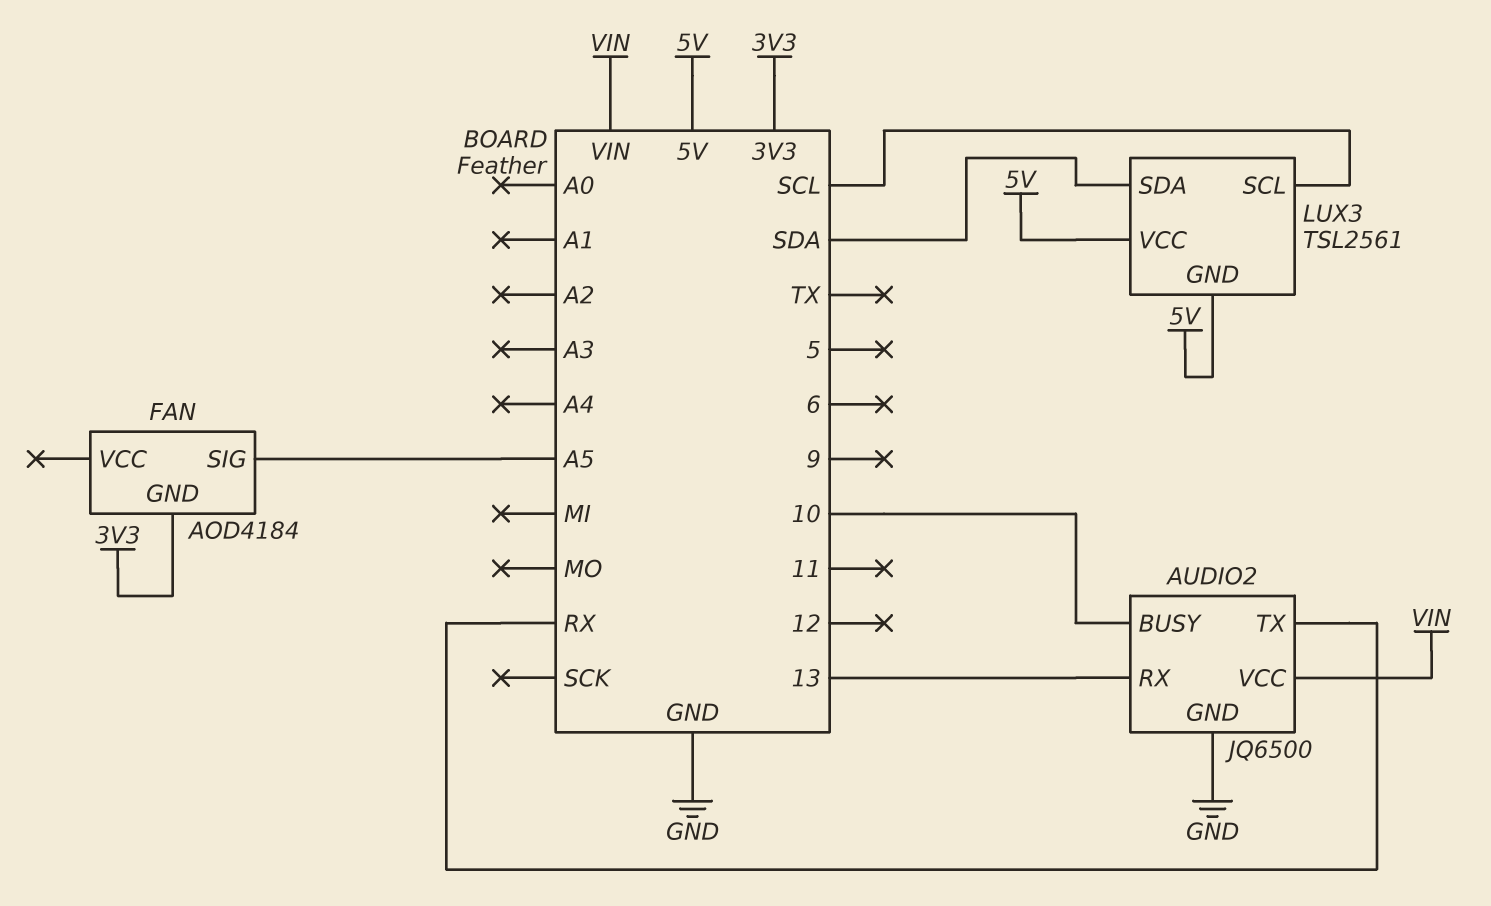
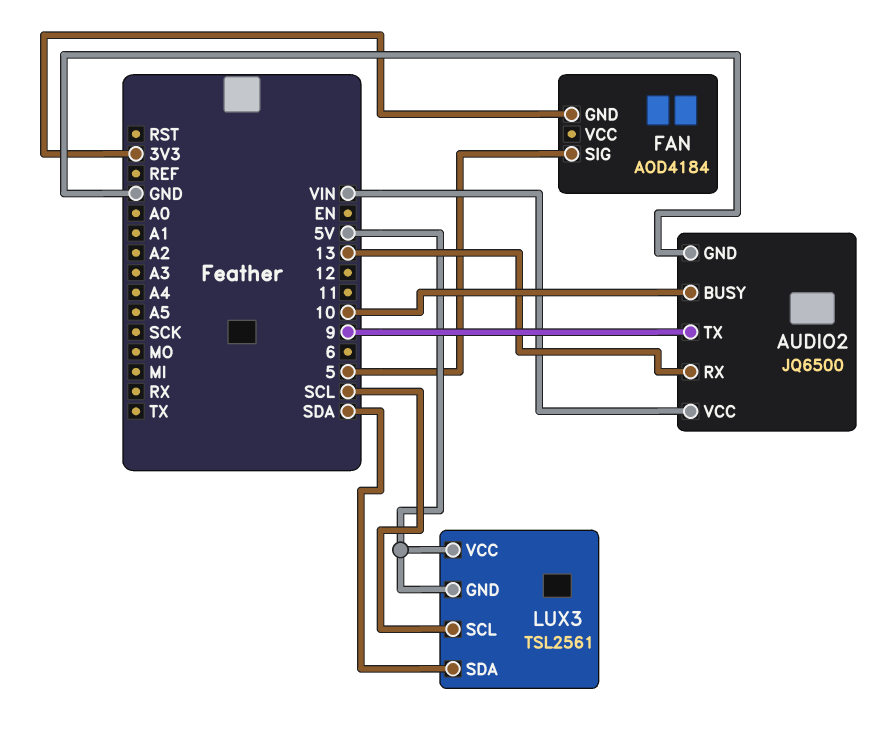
AUDIO2 pin TX: RX -> 9
FAN pin SIG: A5 -> 5

